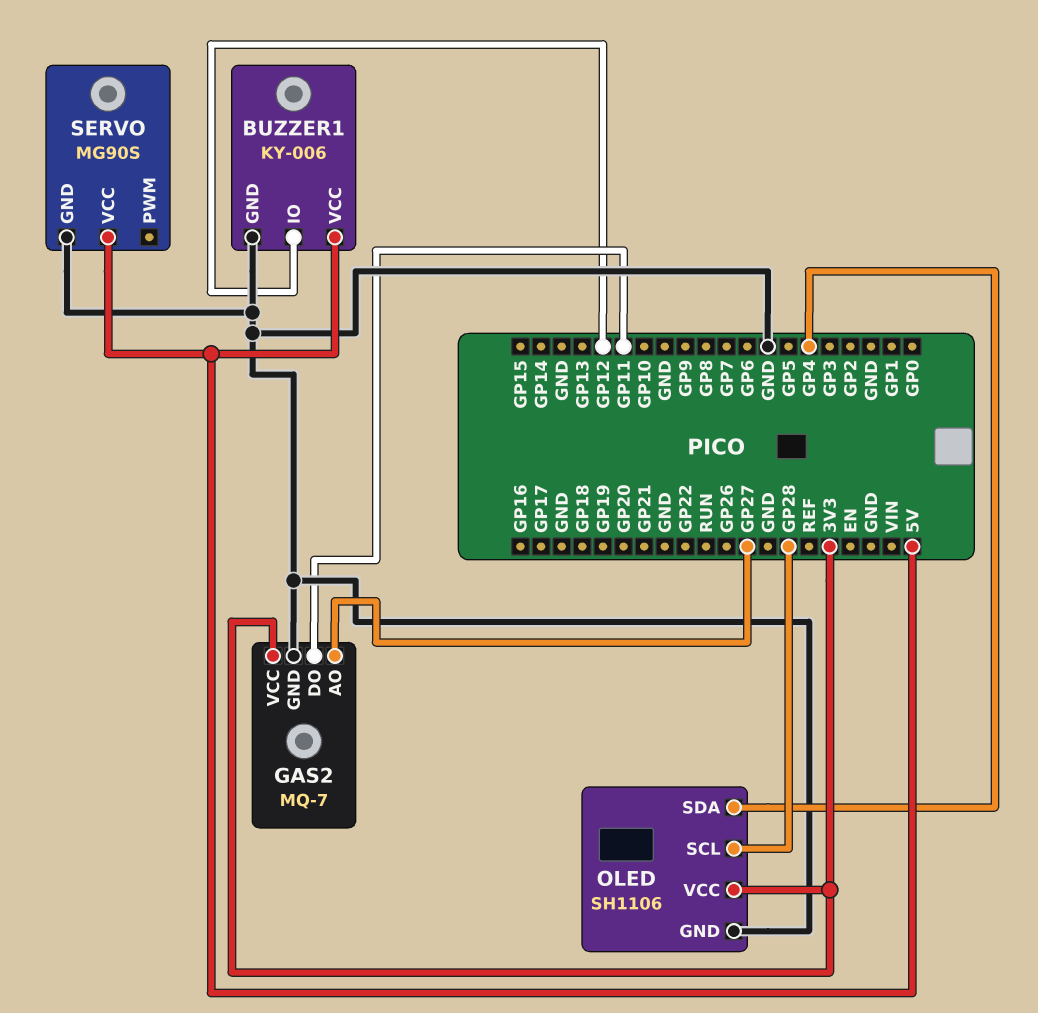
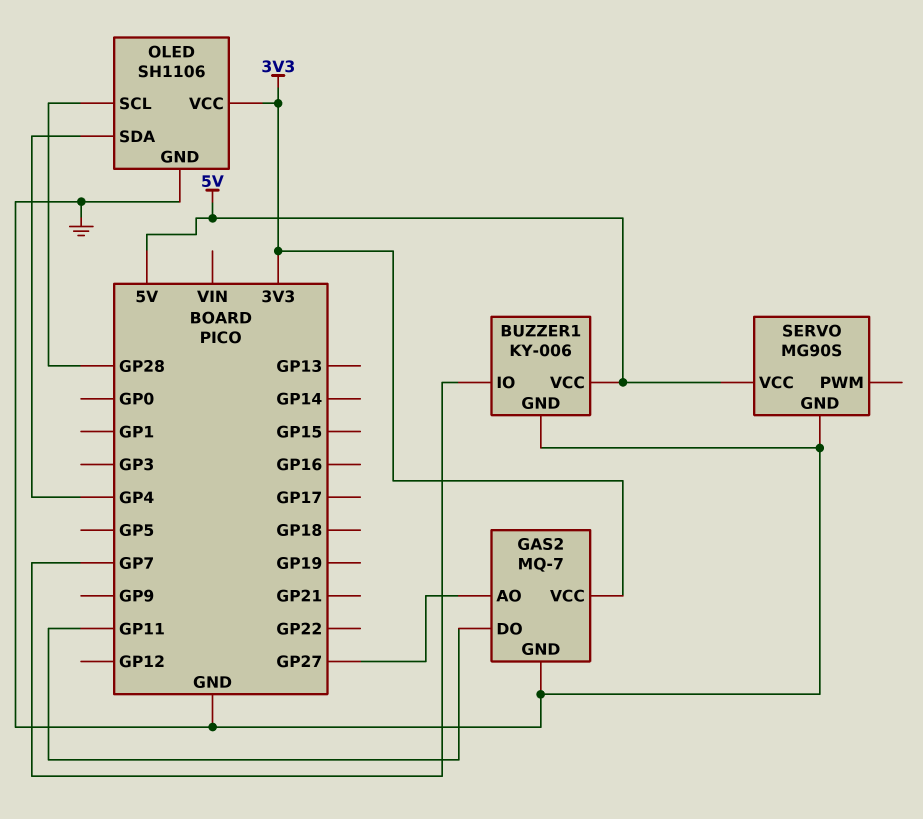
BUZZER1 pin IO: GP12 -> GP7

